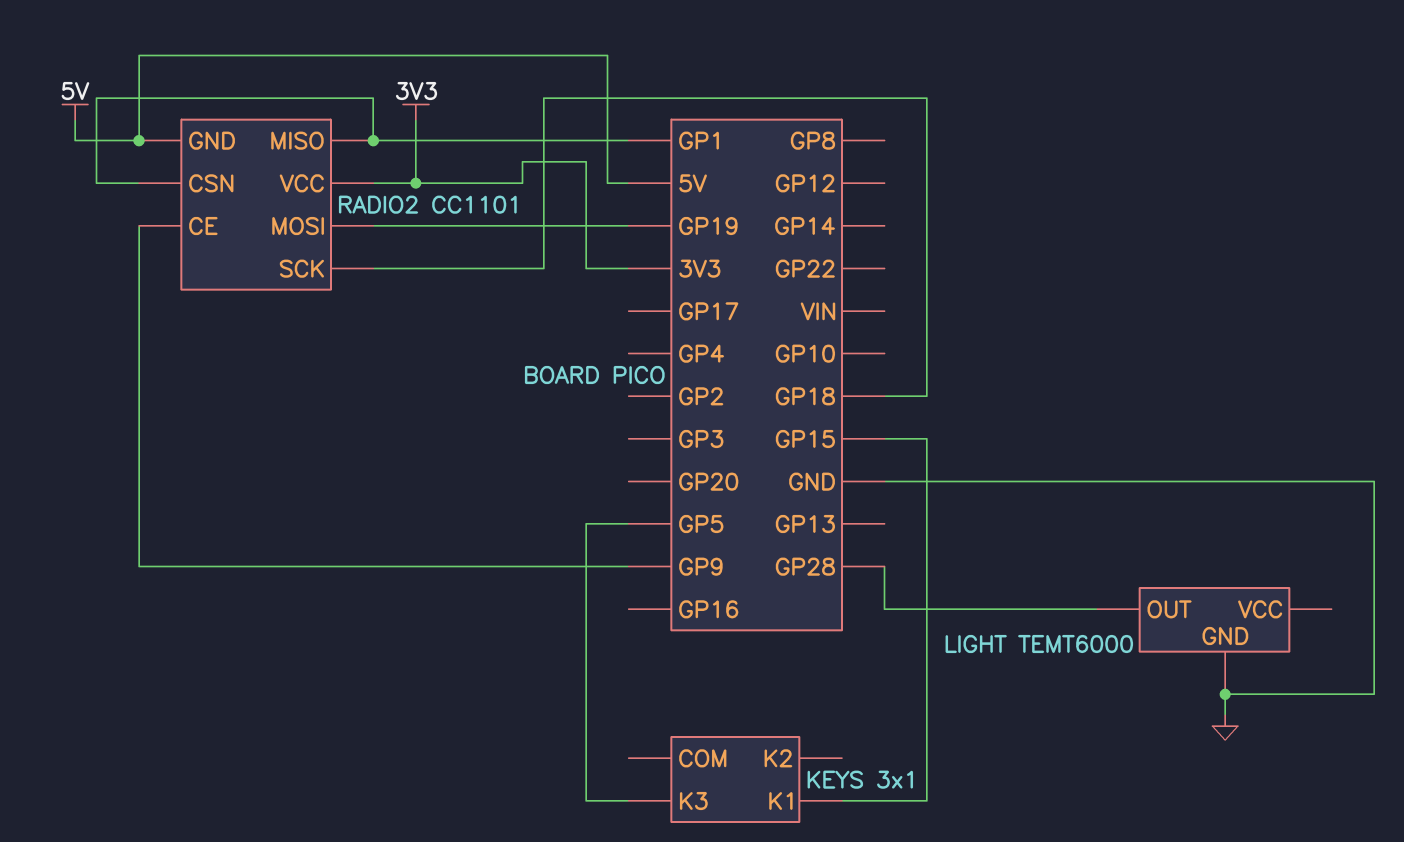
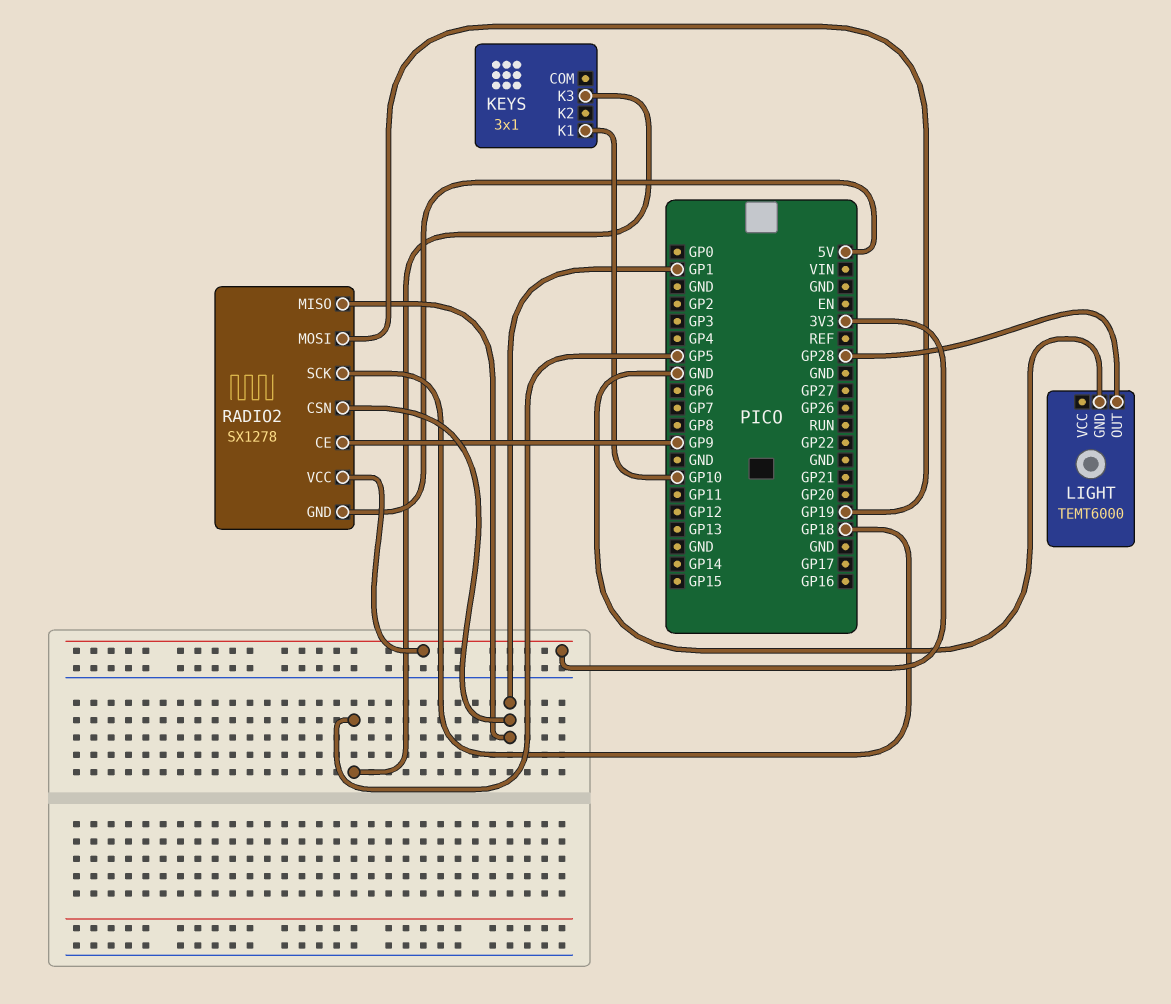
KEYS pin K1: GP15 -> GP10
RADIO2: CC1101 -> SX1278

